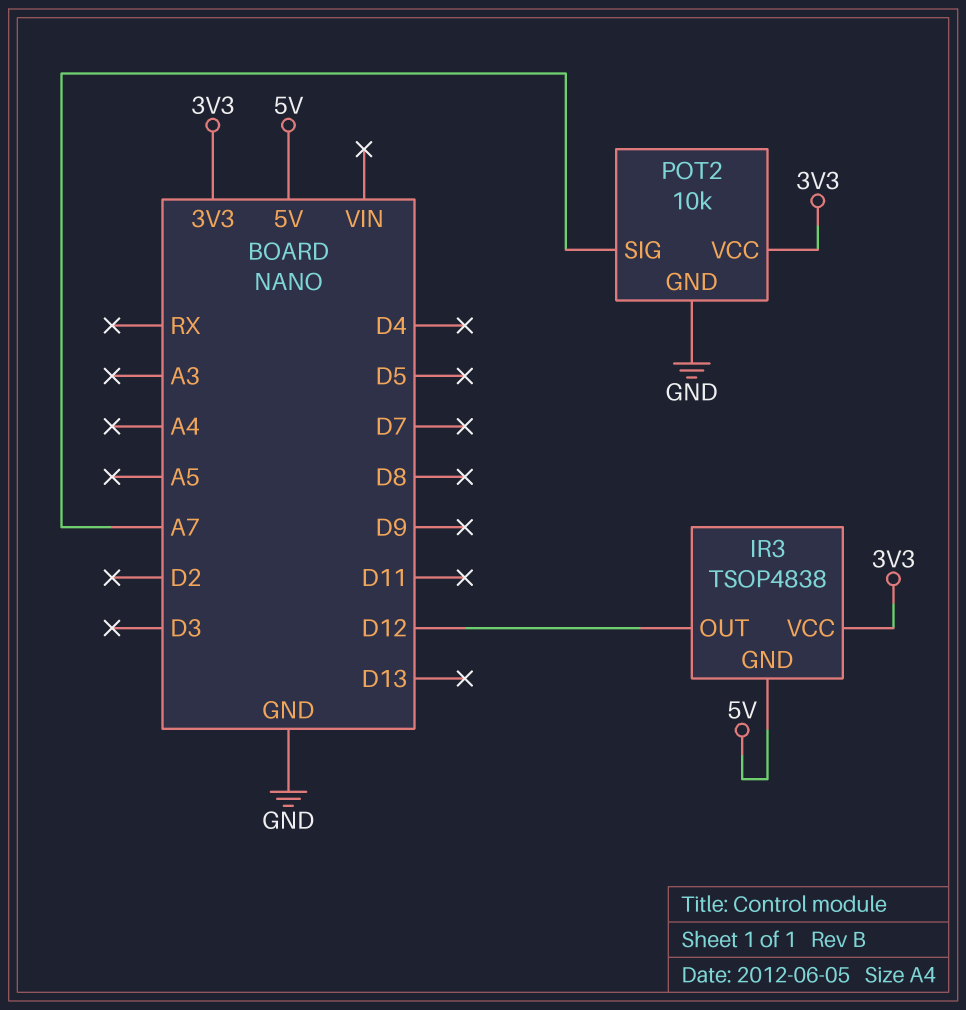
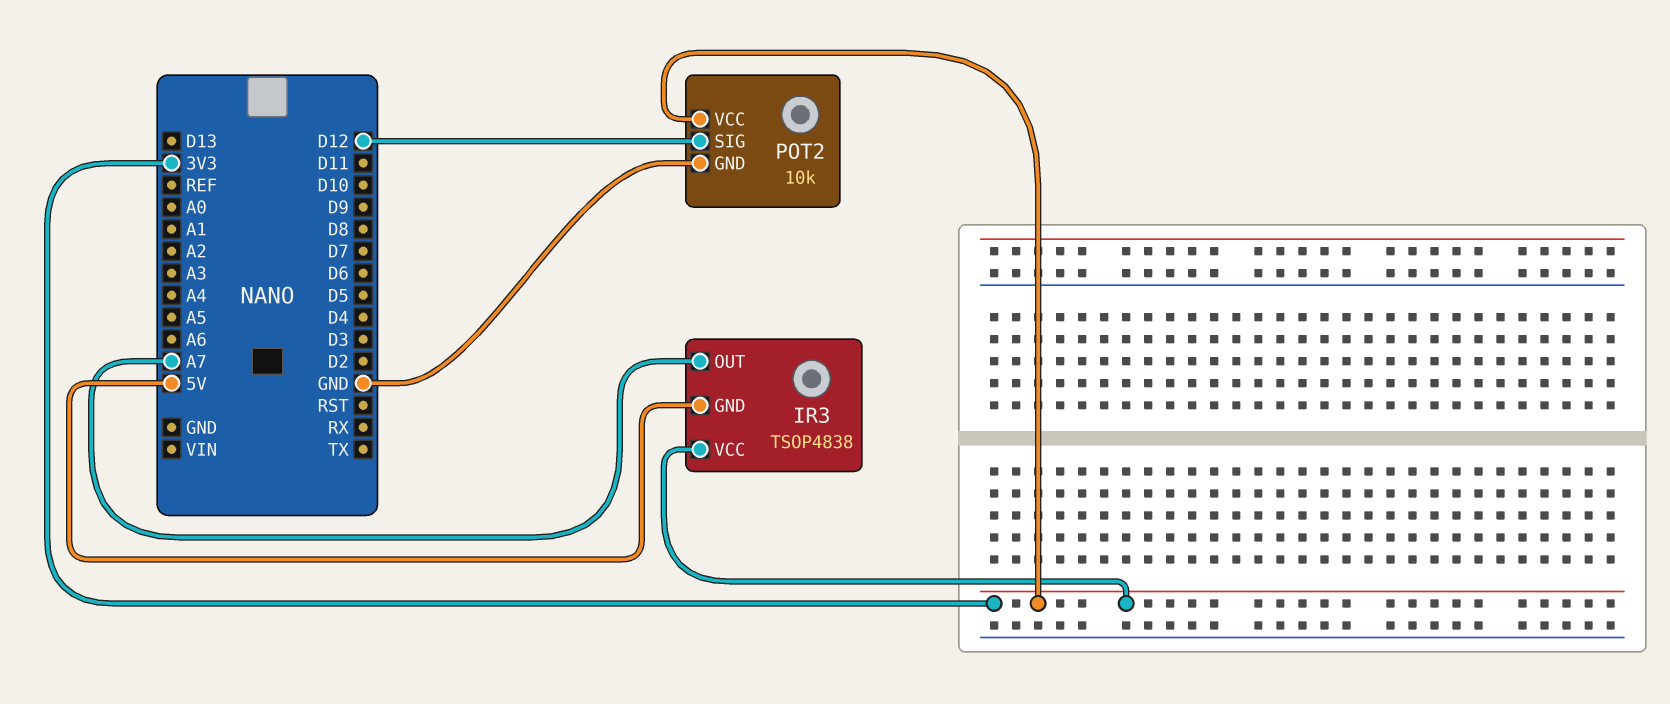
IR3 pin OUT: D12 -> A7
POT2 pin SIG: A7 -> D12

